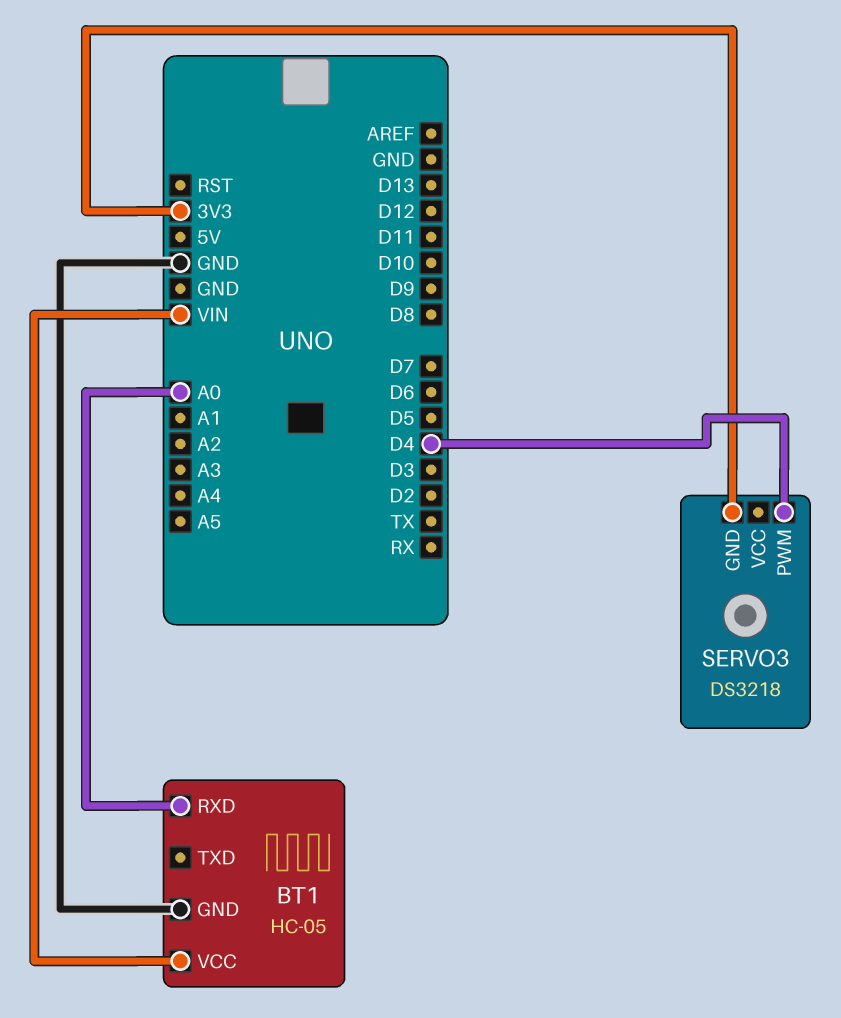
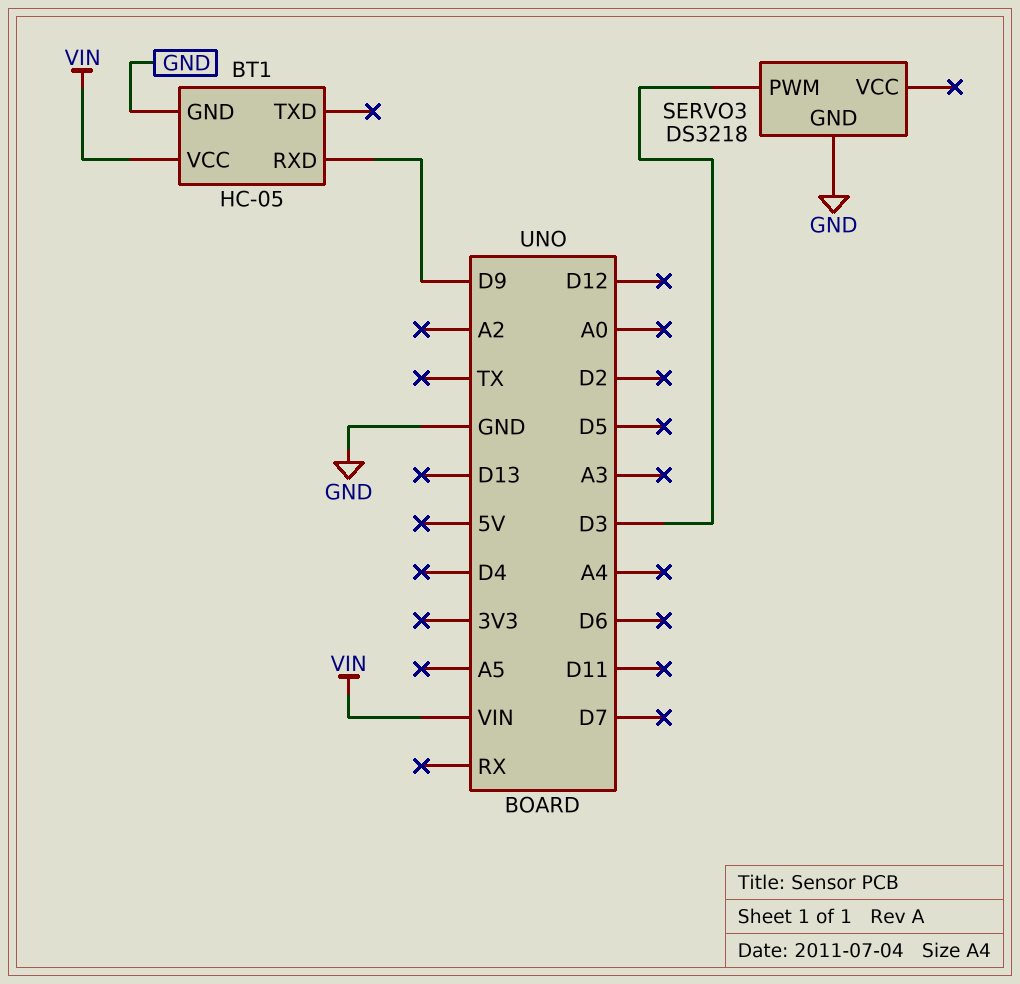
BT1 pin RXD: A0 -> D9
SERVO3 pin GND: 3V3 -> GND
SERVO3 pin PWM: D4 -> D3

